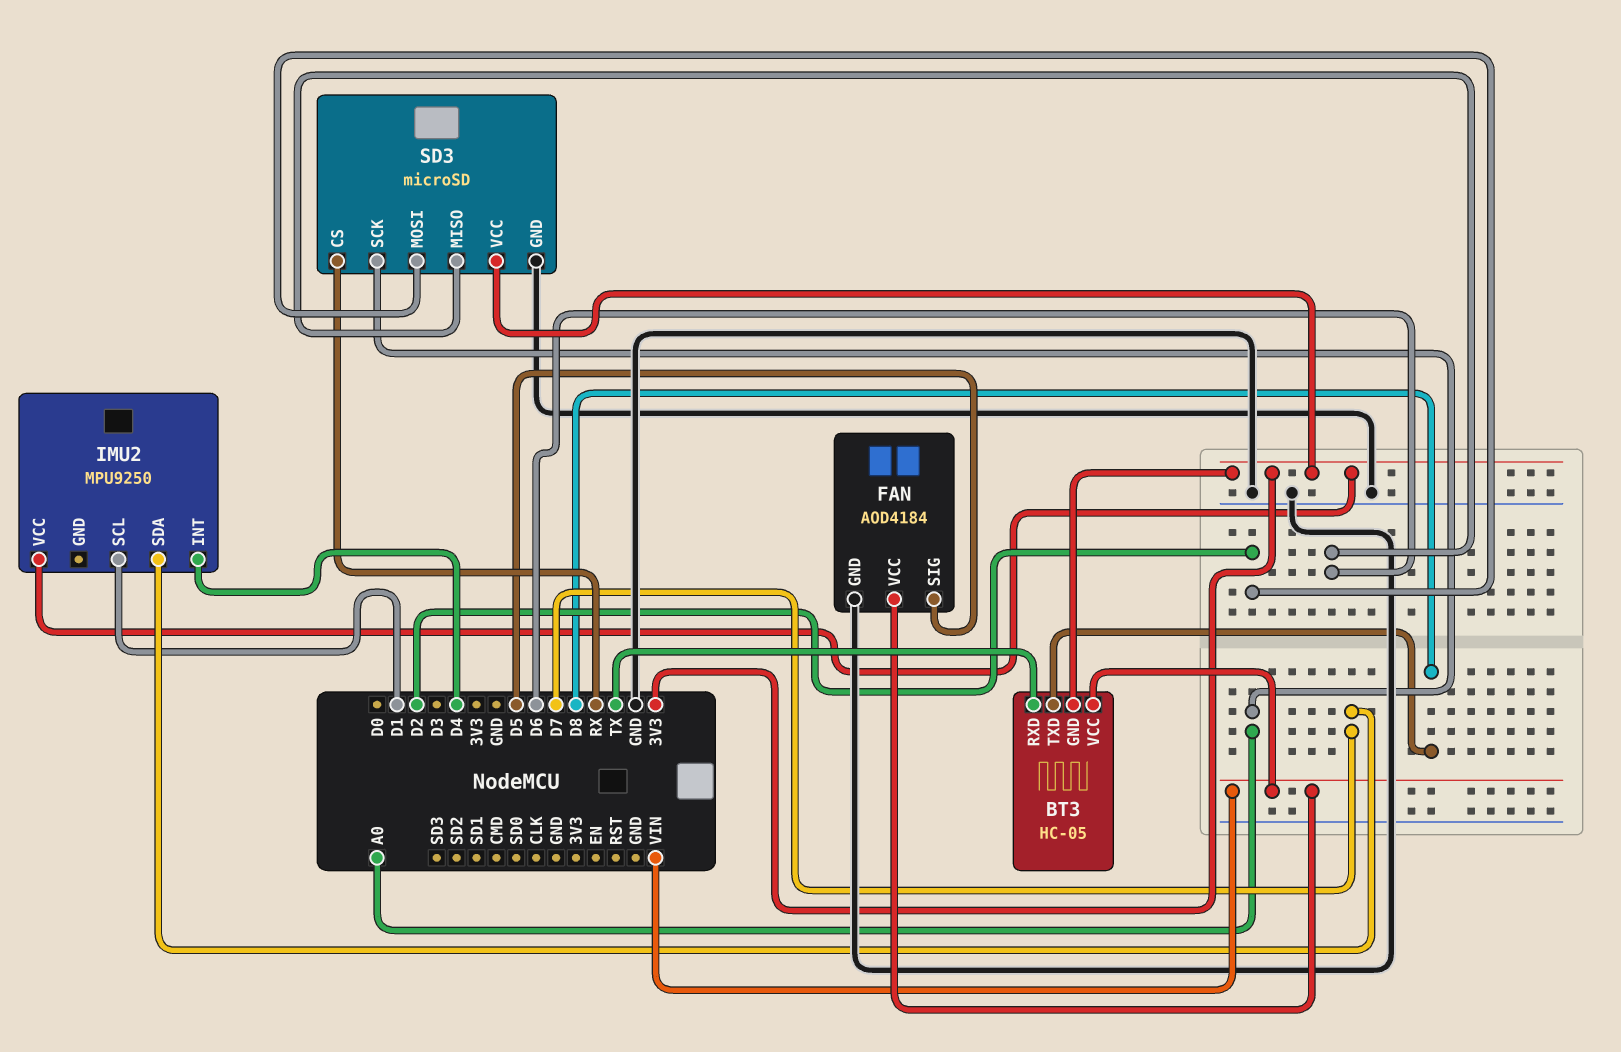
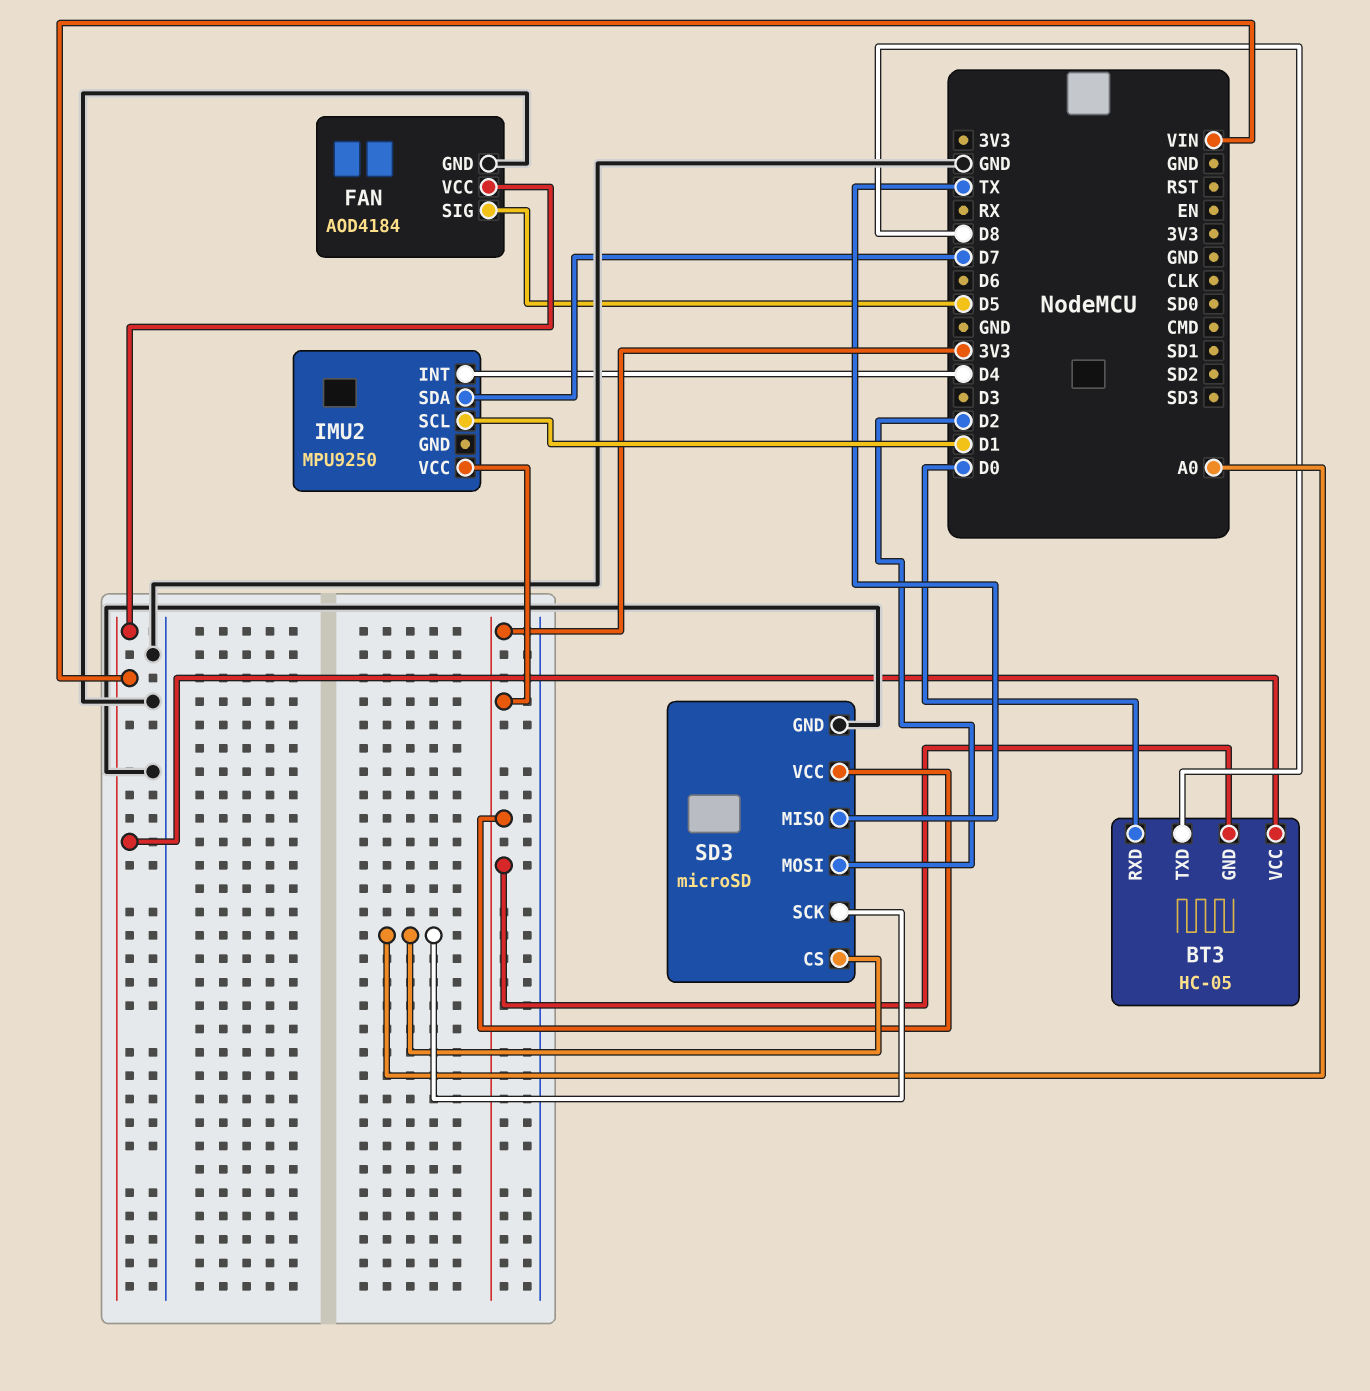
BT3 pin RXD: TX -> D0
SD3 pin CS: RX -> A0
SD3 pin MISO: D6 -> TX

